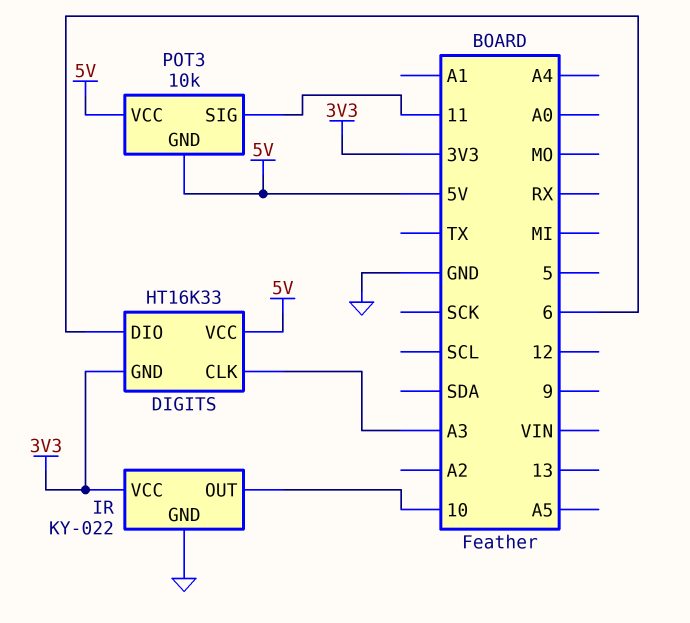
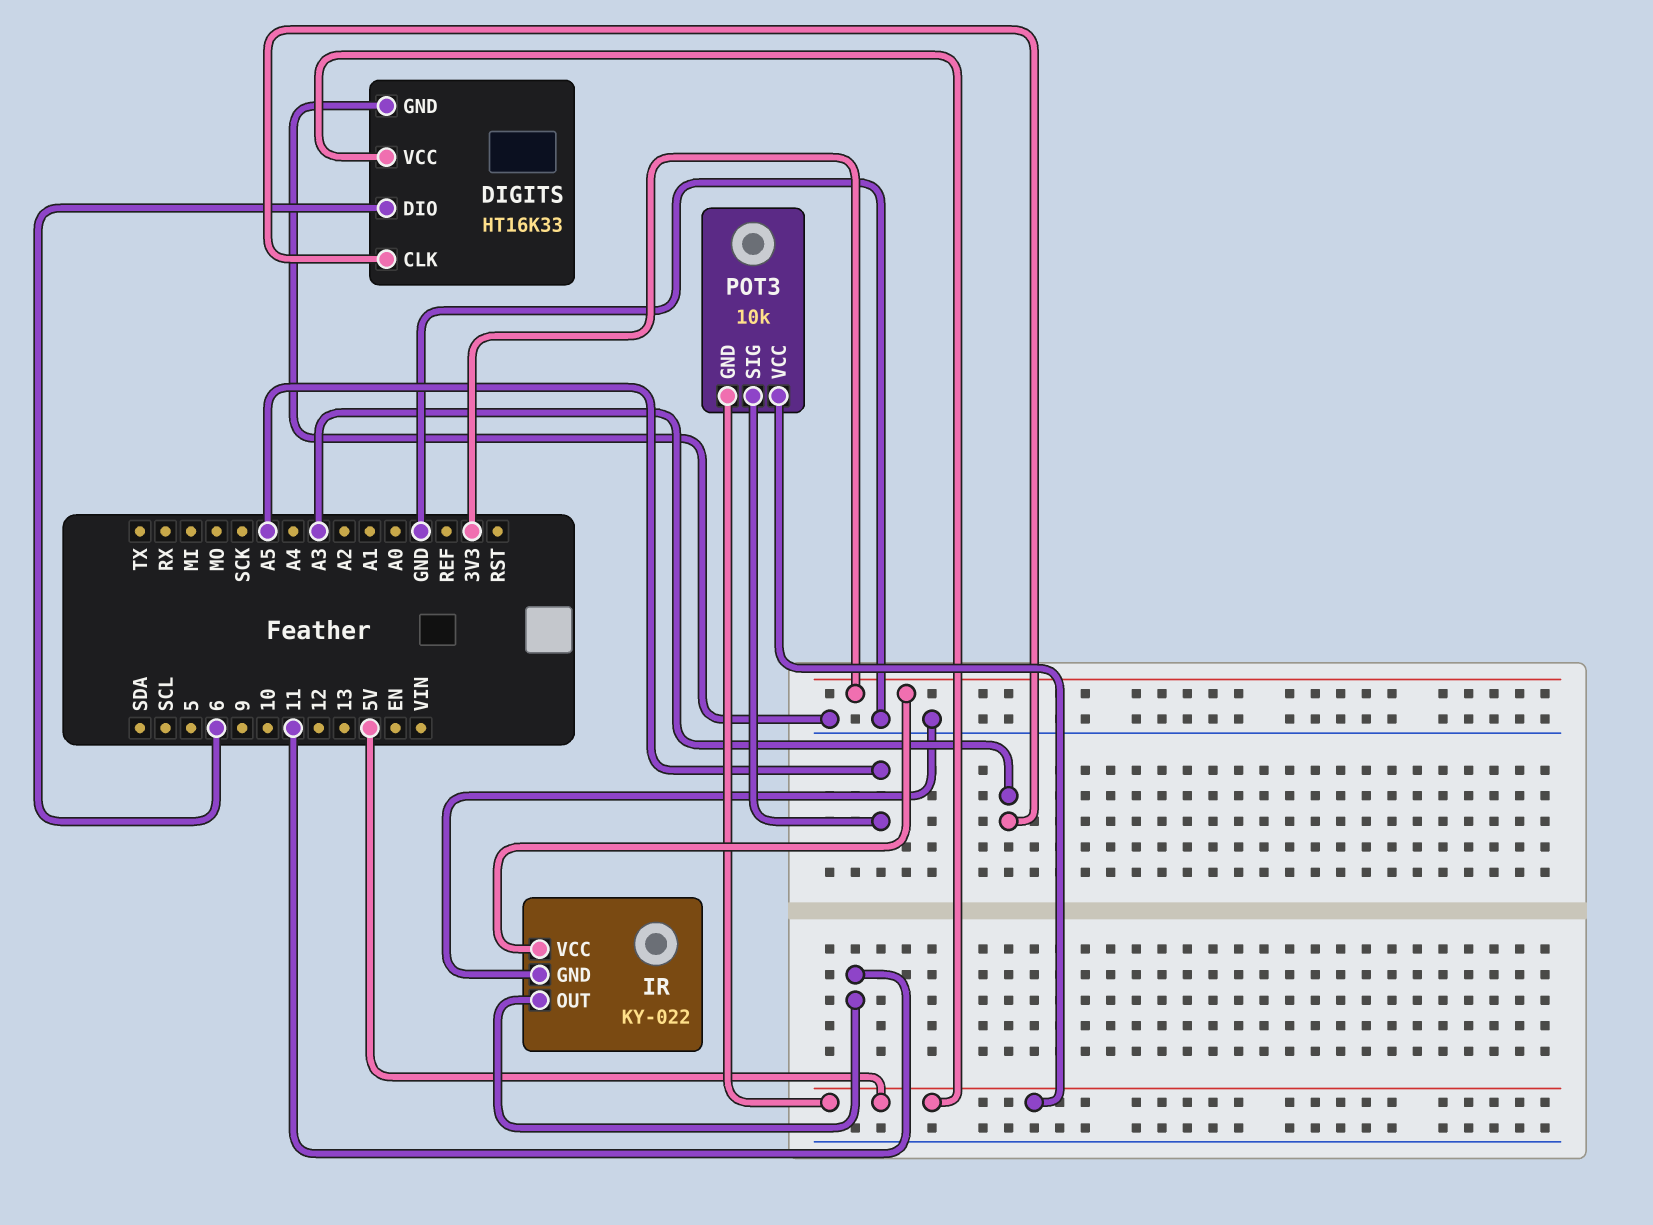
DIGITS pin GND: 3V3 -> GND
IR pin OUT: 10 -> 11
POT3 pin SIG: 11 -> A5

